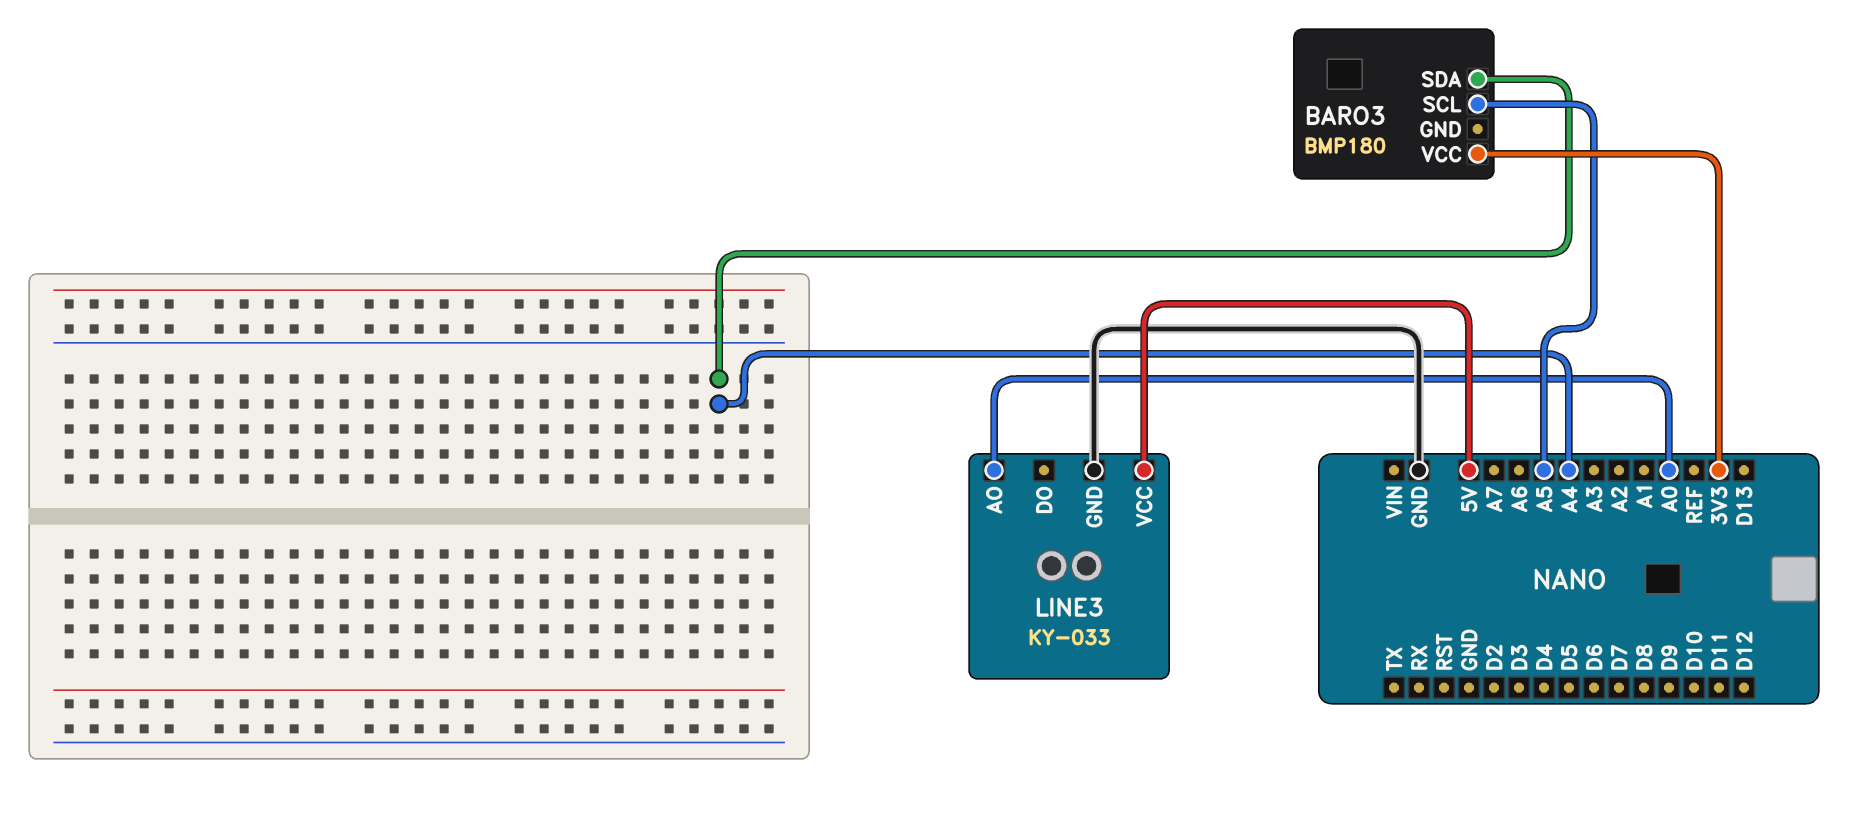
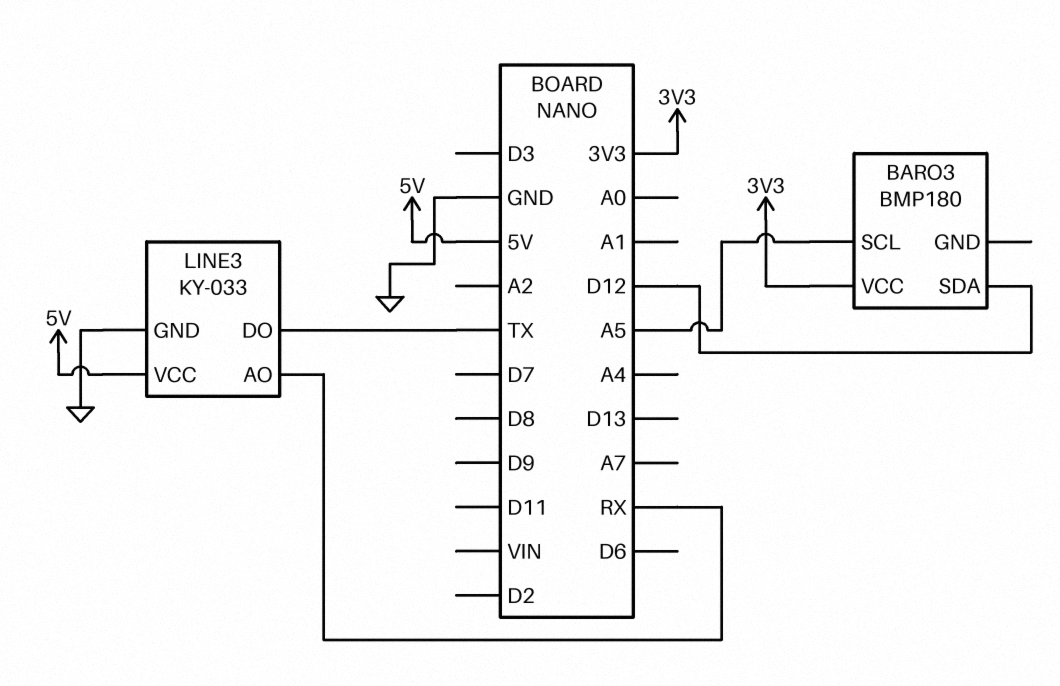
BARO3 pin SDA: A4 -> D12
LINE3 pin AO: A0 -> RX
LINE3 pin DO: none -> TX

